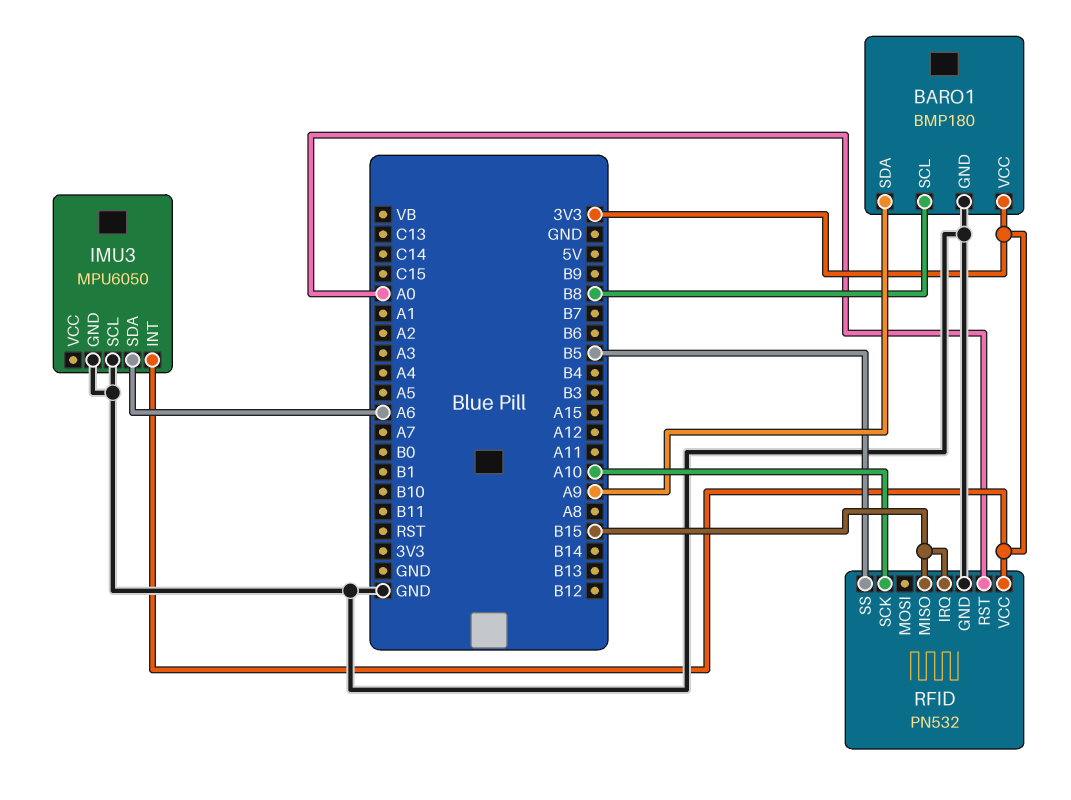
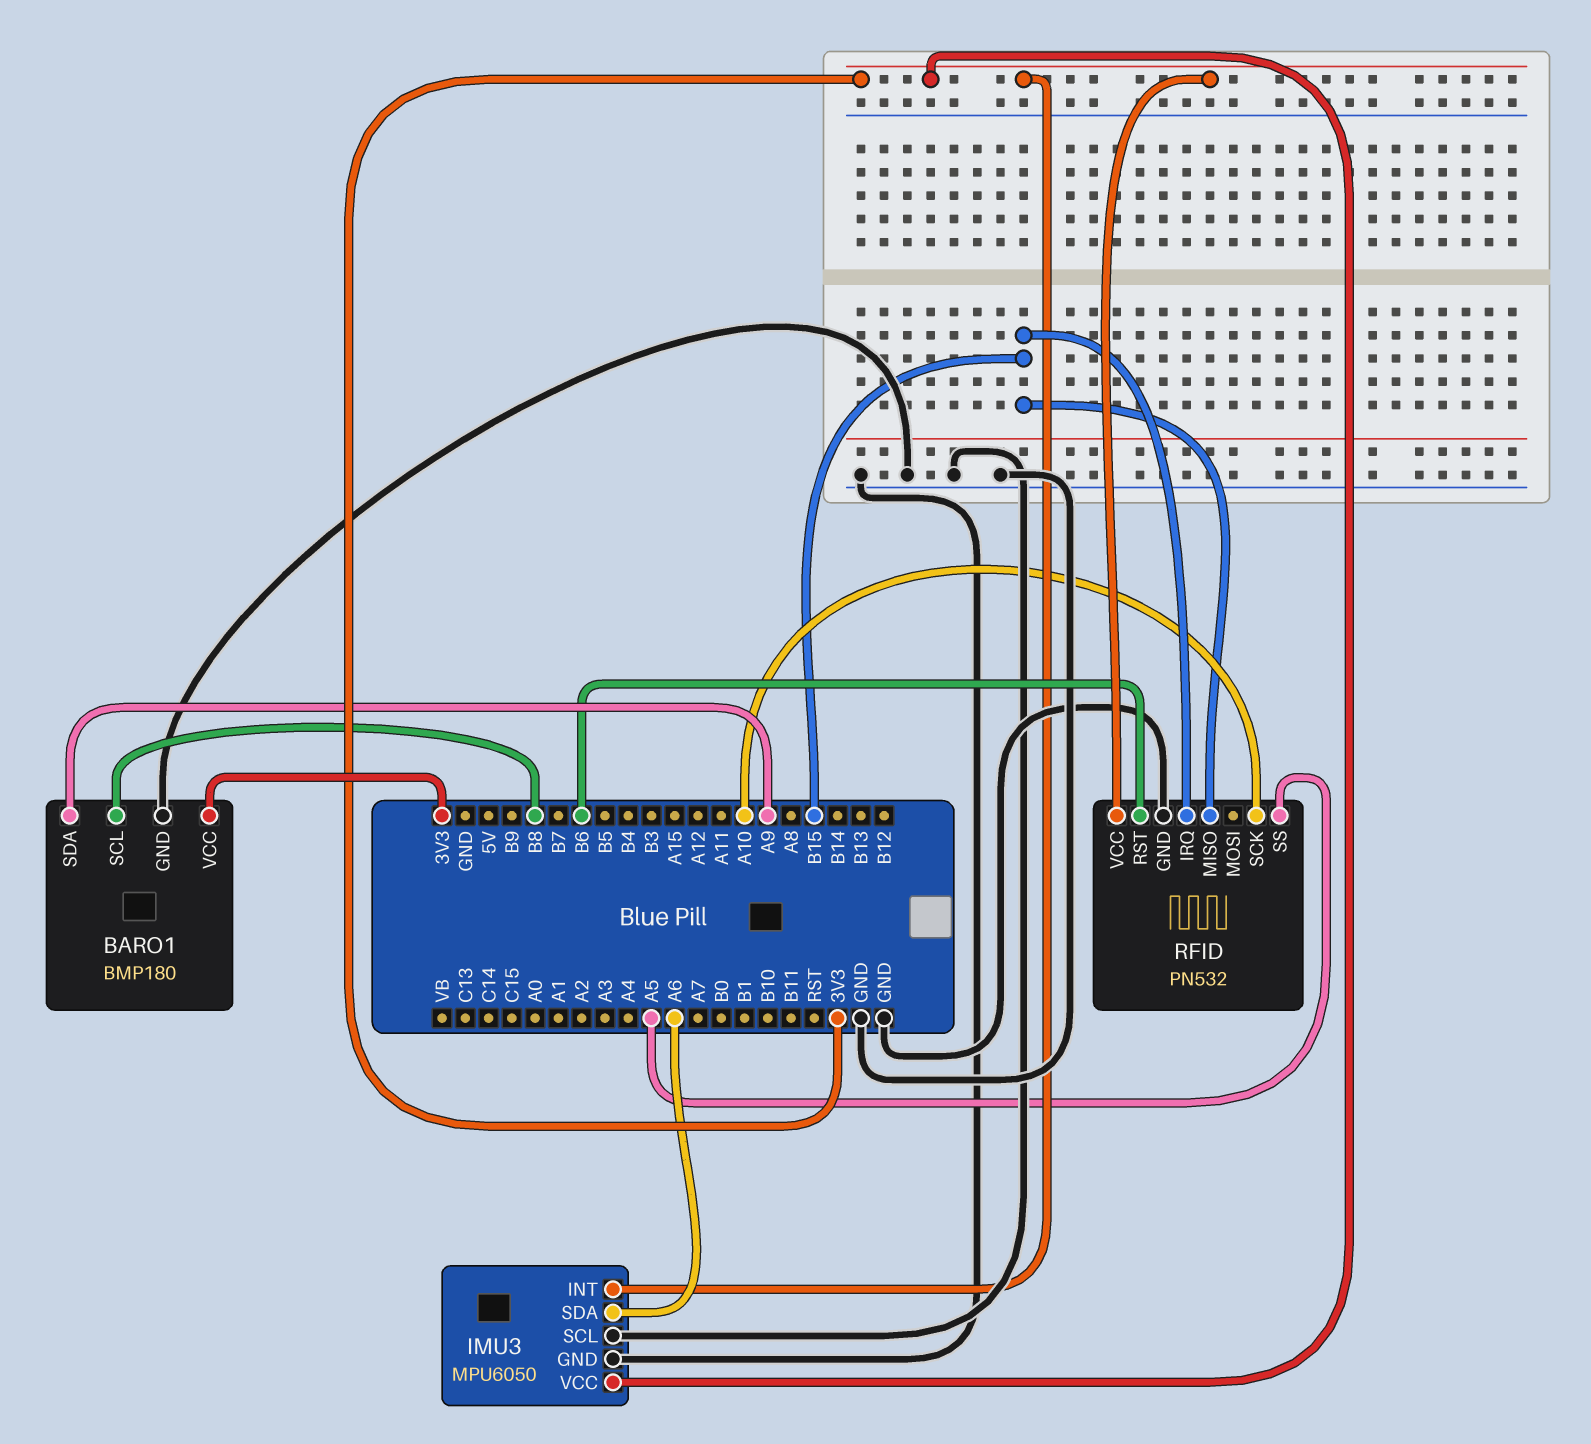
IMU3 pin VCC: none -> 3V3
RFID pin RST: A0 -> B6
RFID pin SS: B5 -> A5

